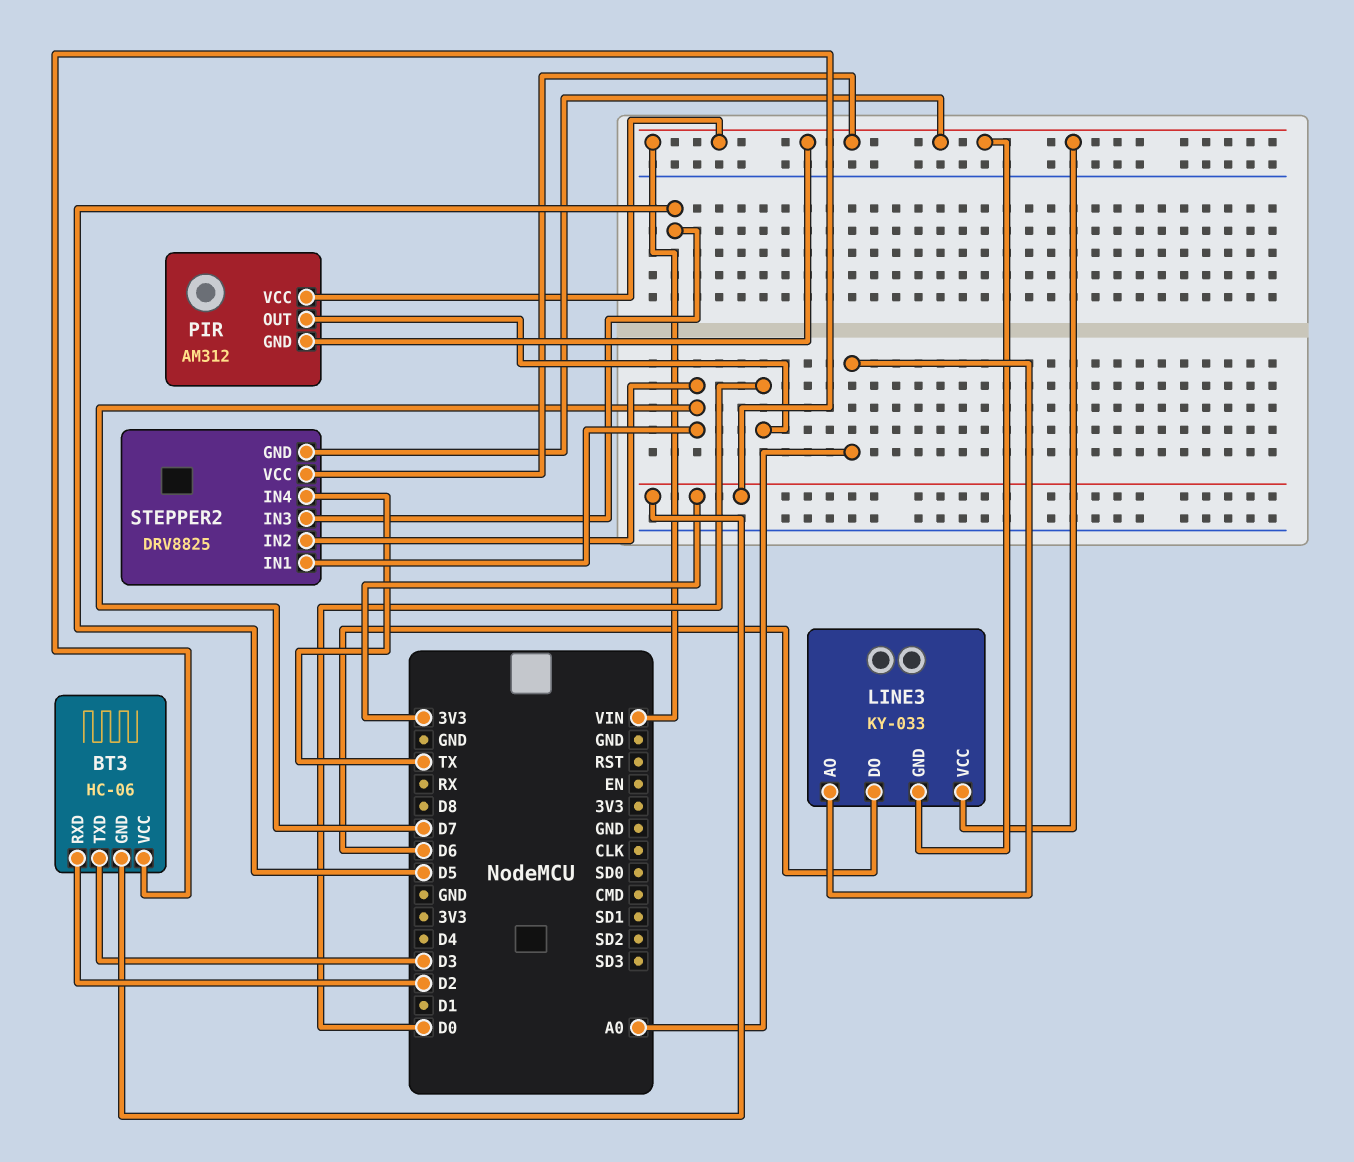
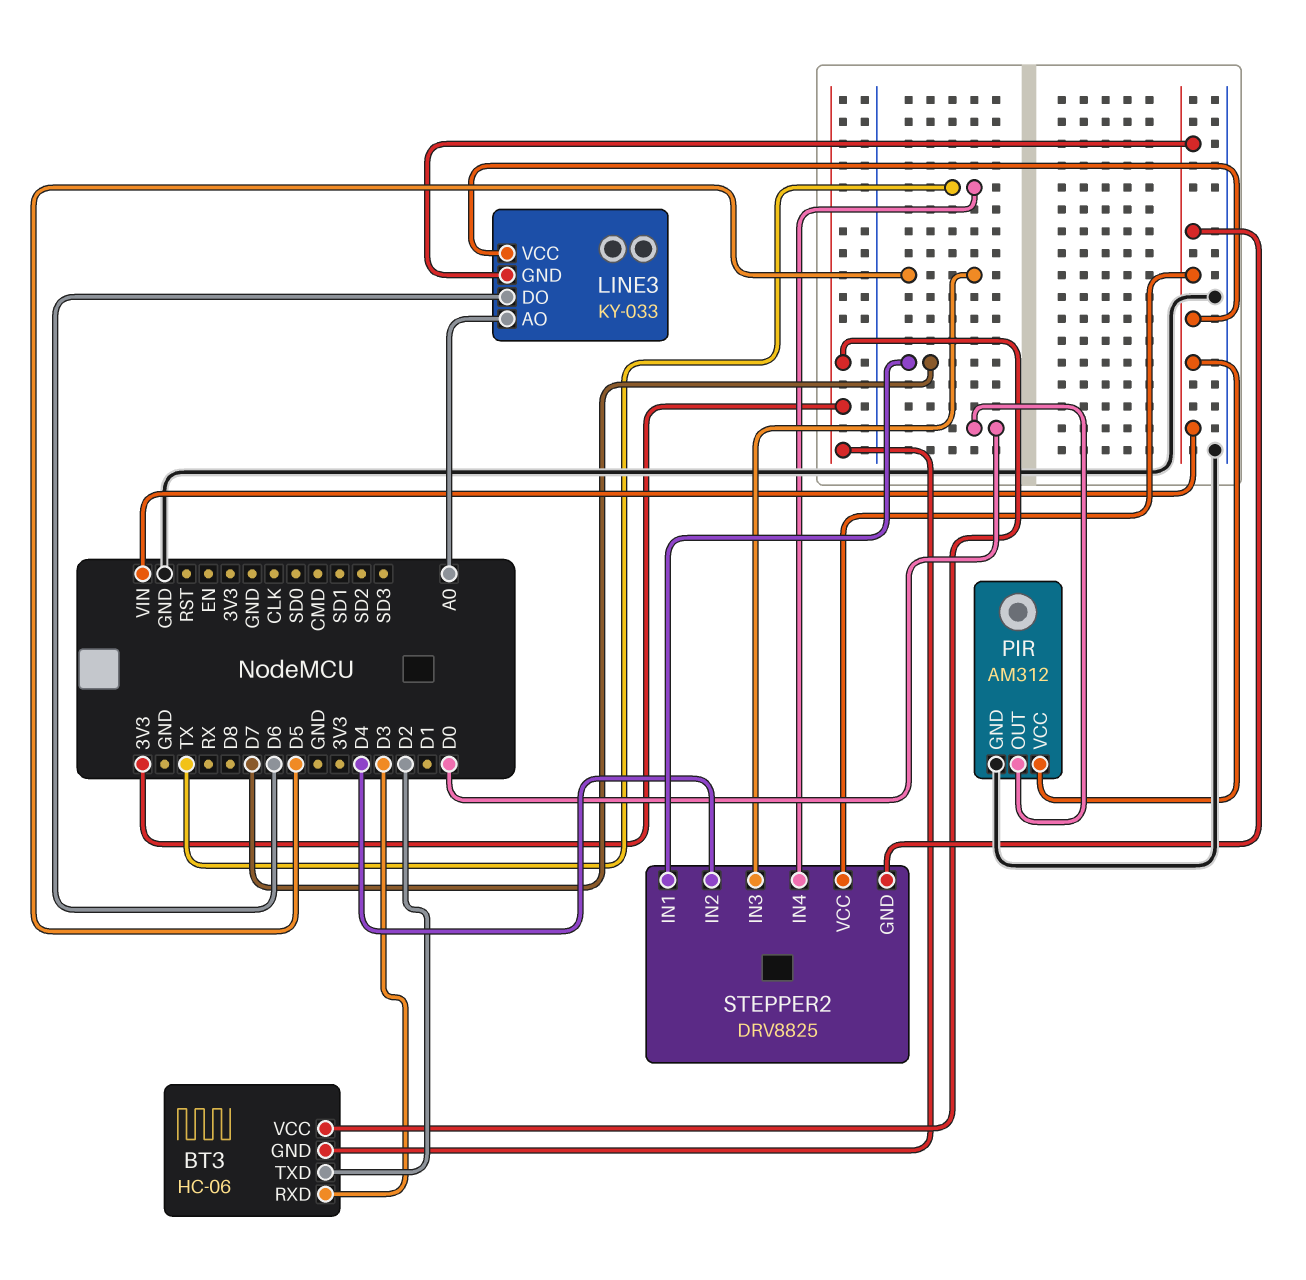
BT3 pin RXD: D2 -> D3
BT3 pin TXD: D3 -> D2
PIR pin GND: VIN -> GND
STEPPER2 pin IN2: D7 -> D4

